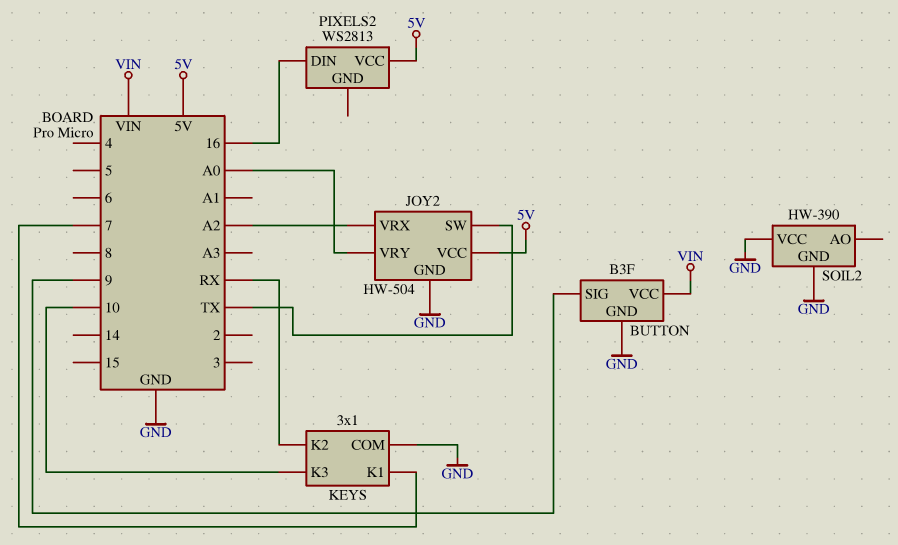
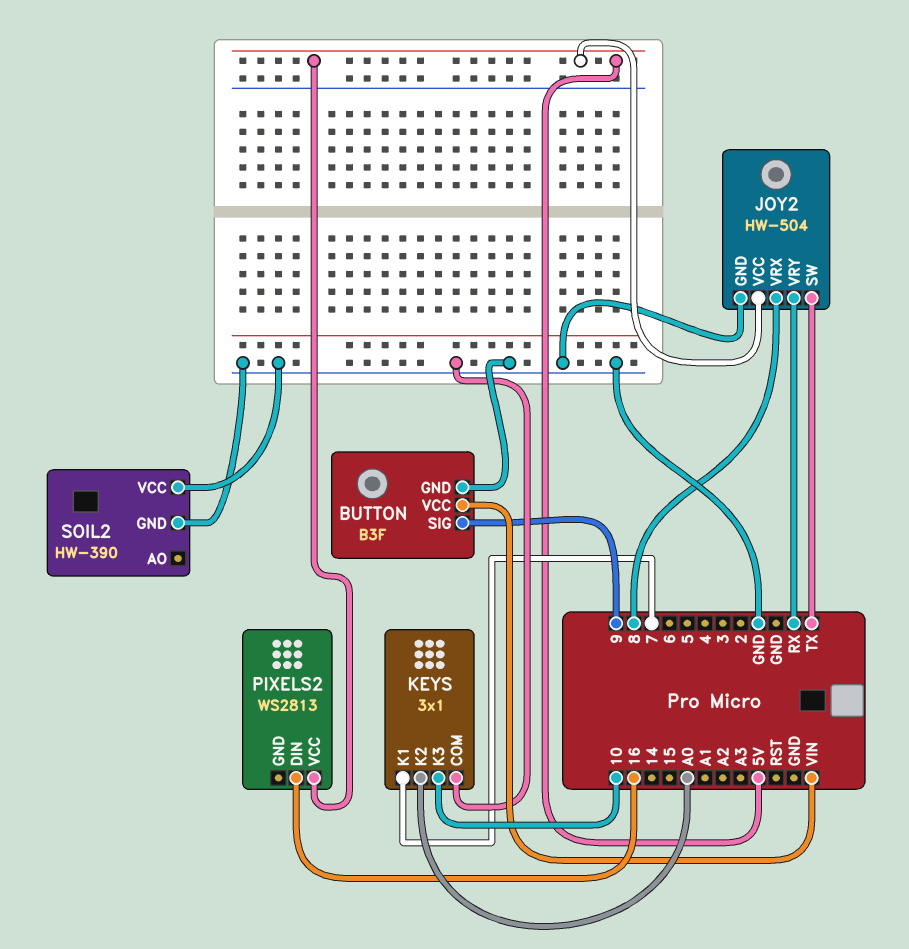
JOY2 pin VRX: A2 -> 8
JOY2 pin VRY: A0 -> RX
KEYS pin K2: RX -> A0

